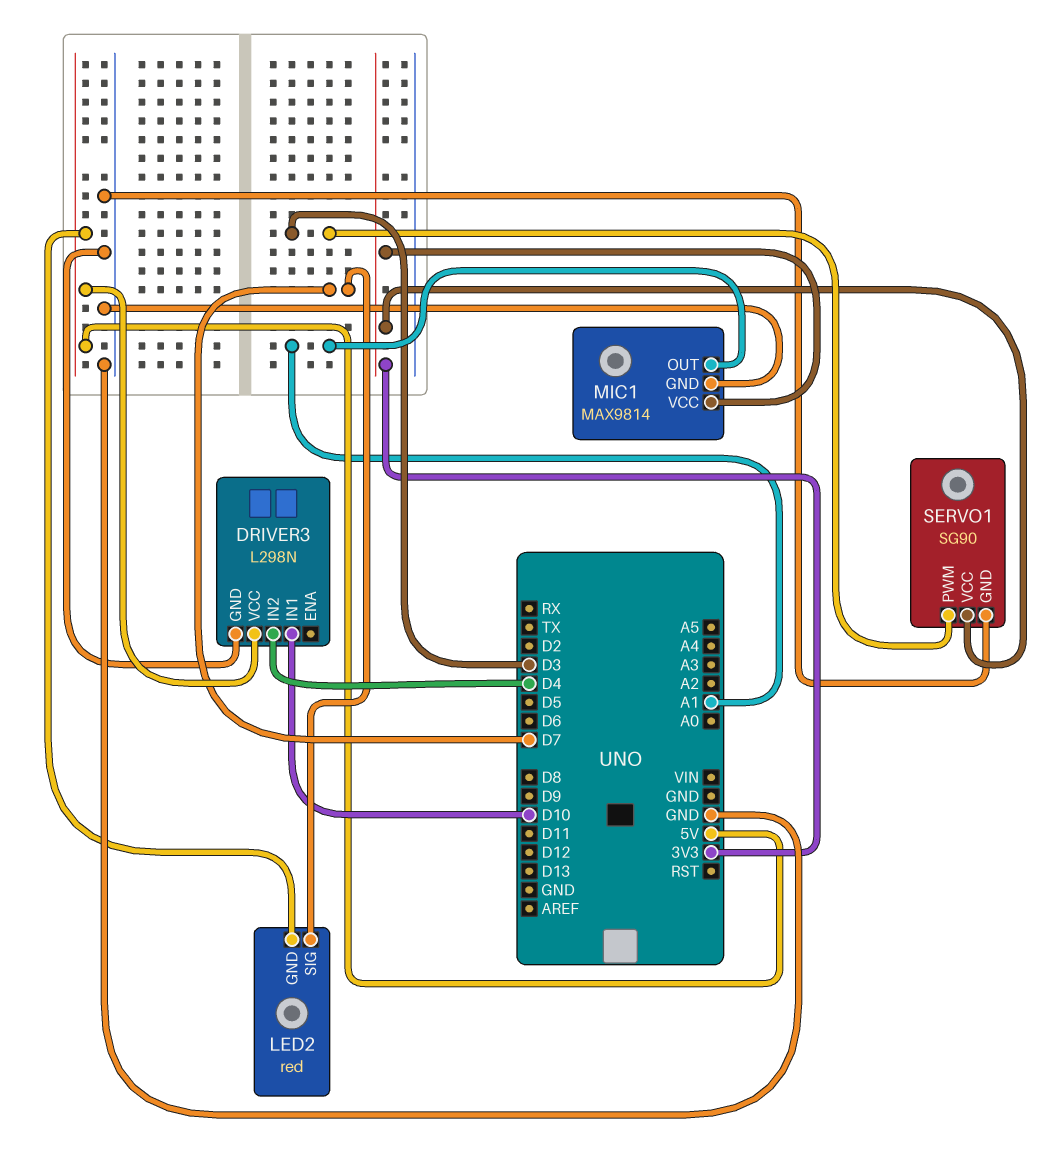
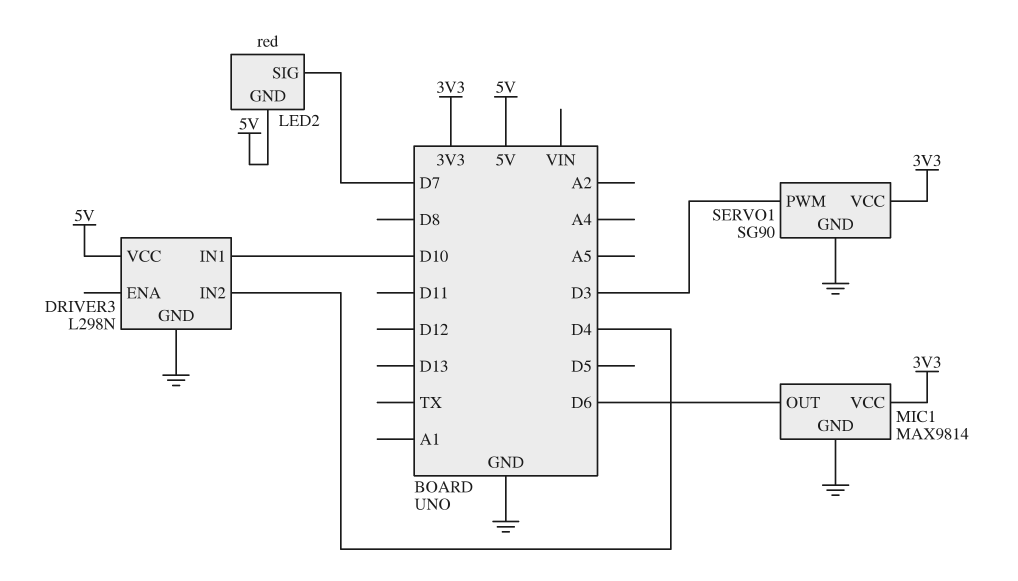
MIC1 pin OUT: A1 -> D6

